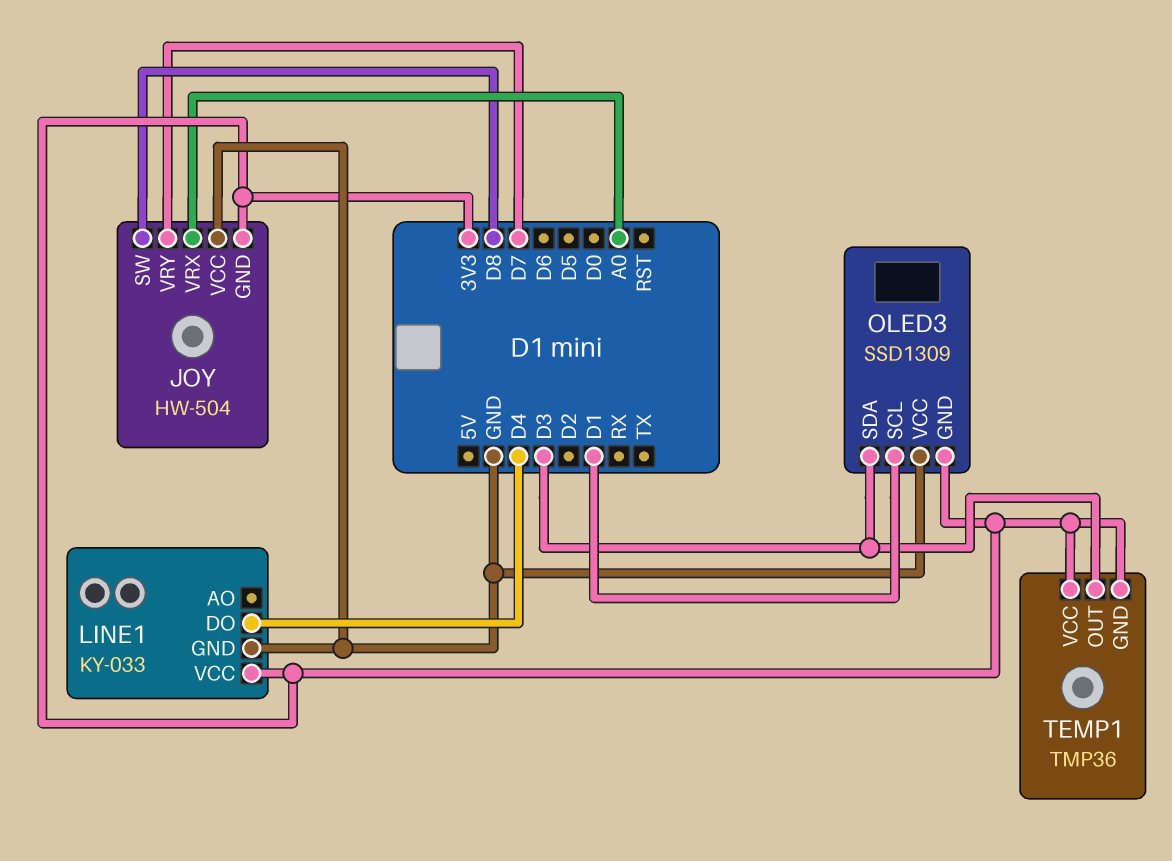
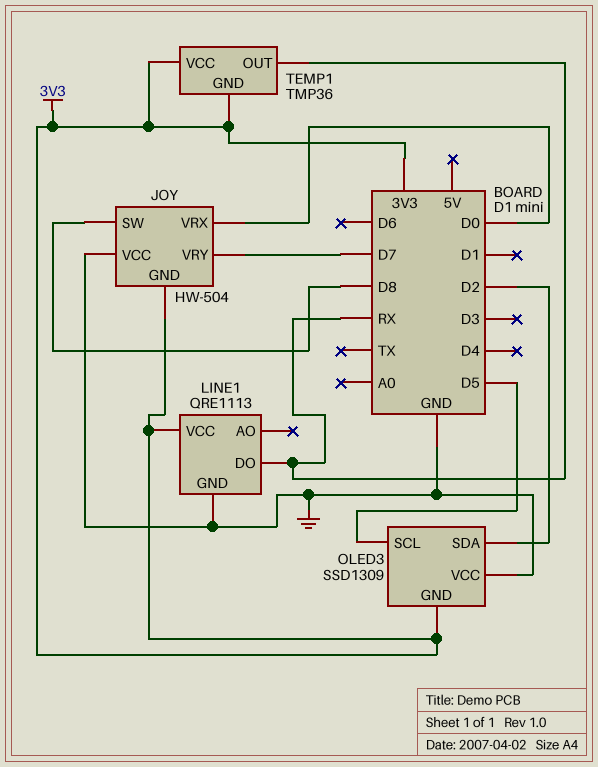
JOY pin VRX: A0 -> D0
LINE1: KY-033 -> QRE1113
LINE1 pin DO: D4 -> RX
OLED3 pin SCL: D1 -> D5
OLED3 pin SDA: D3 -> D2
TEMP1 pin OUT: D3 -> RX

